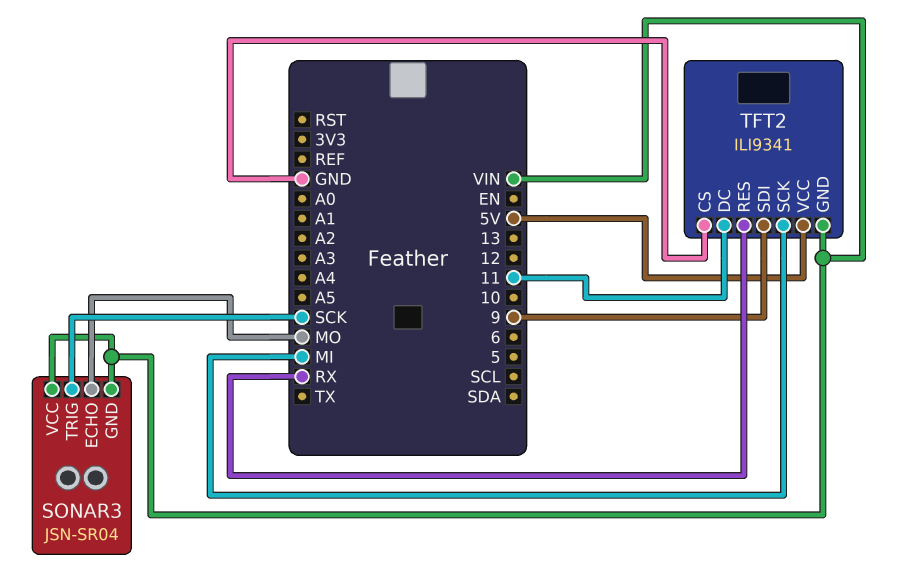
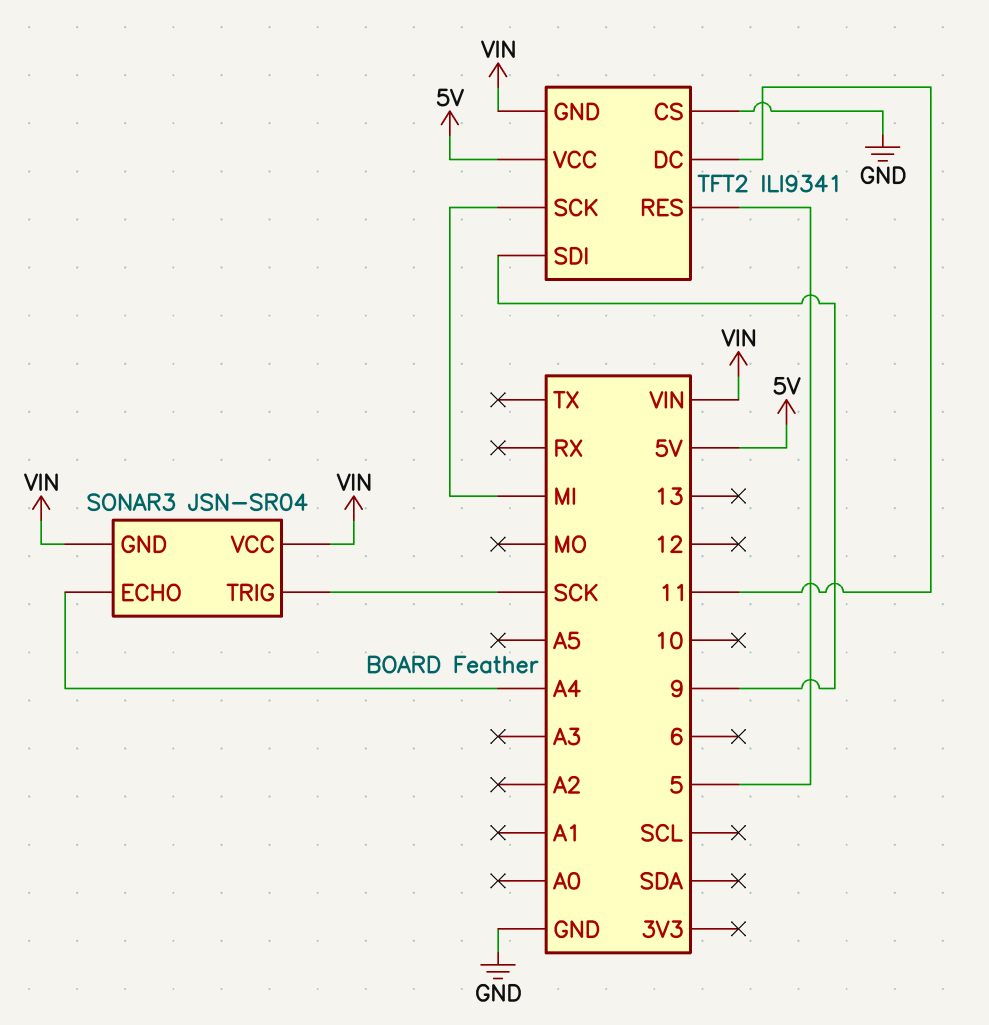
SONAR3 pin ECHO: MO -> A4
TFT2 pin RES: RX -> 5

